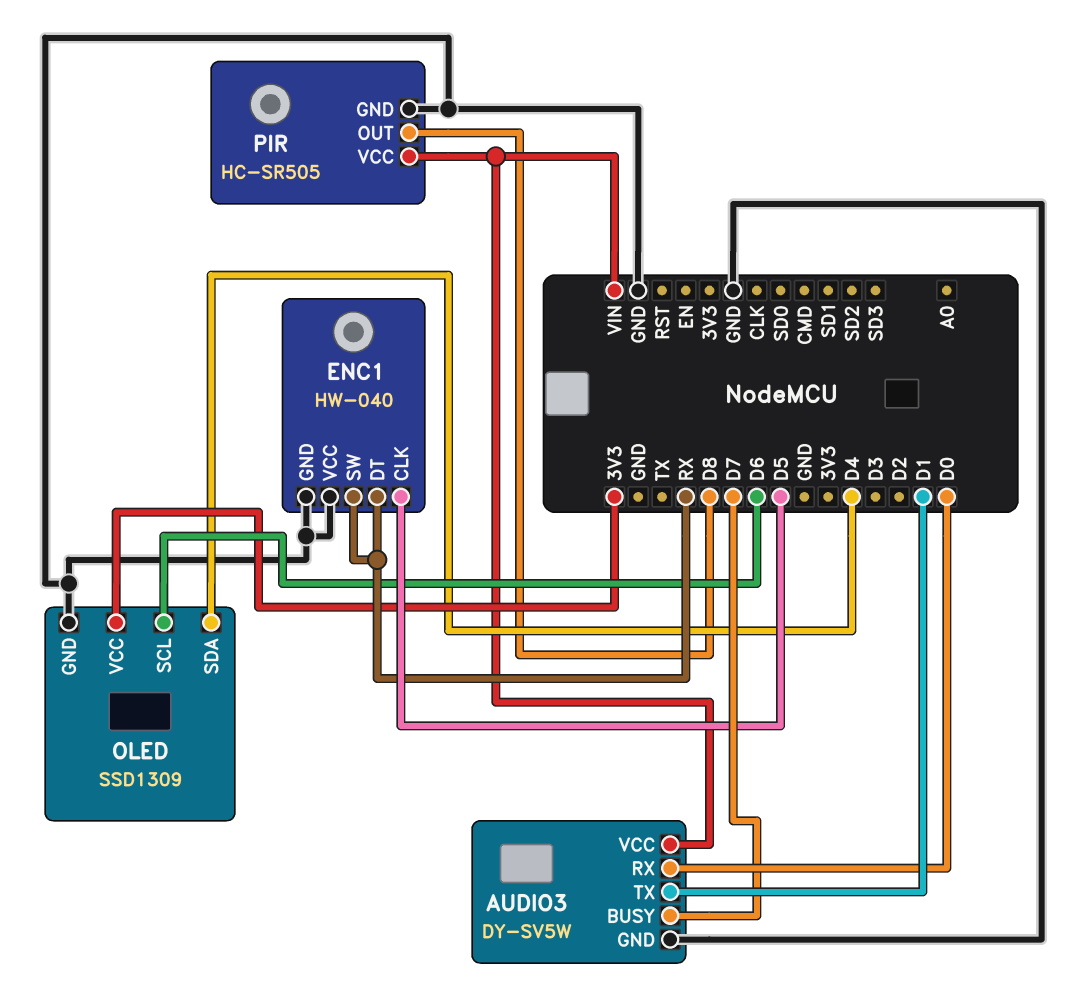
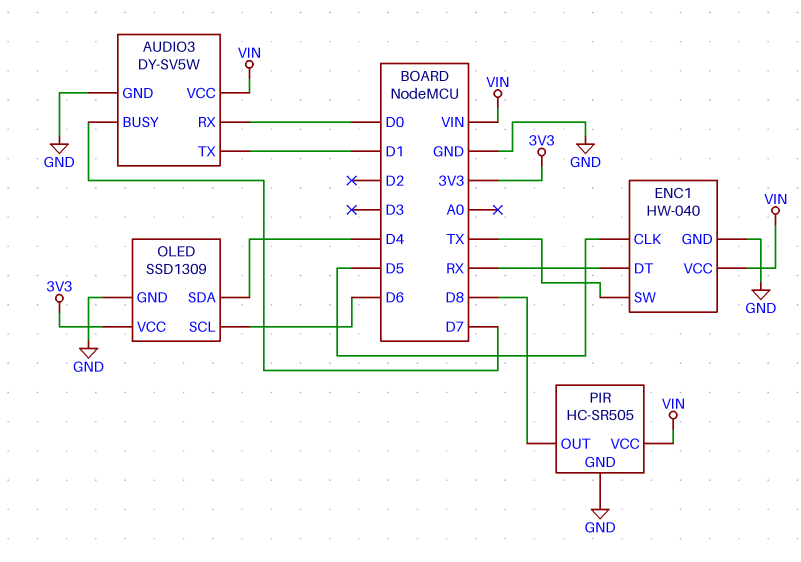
ENC1 pin SW: RX -> TX
ENC1 pin VCC: GND -> VIN

